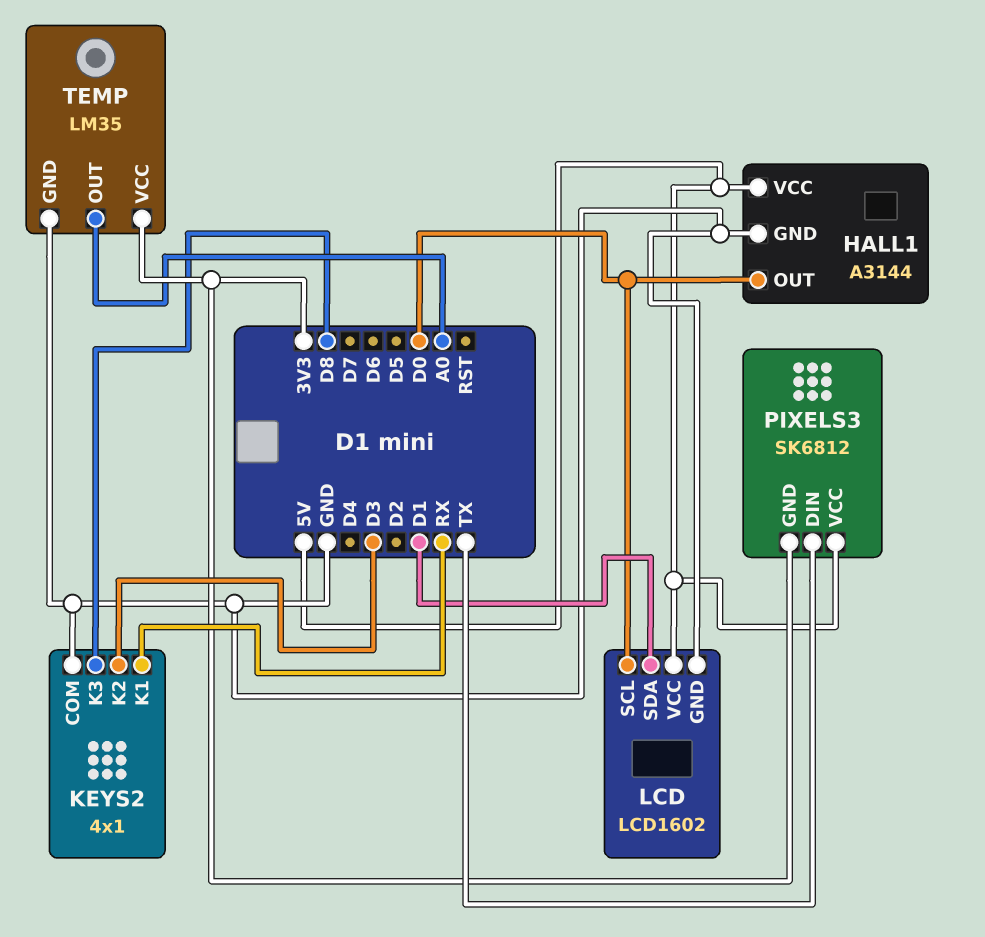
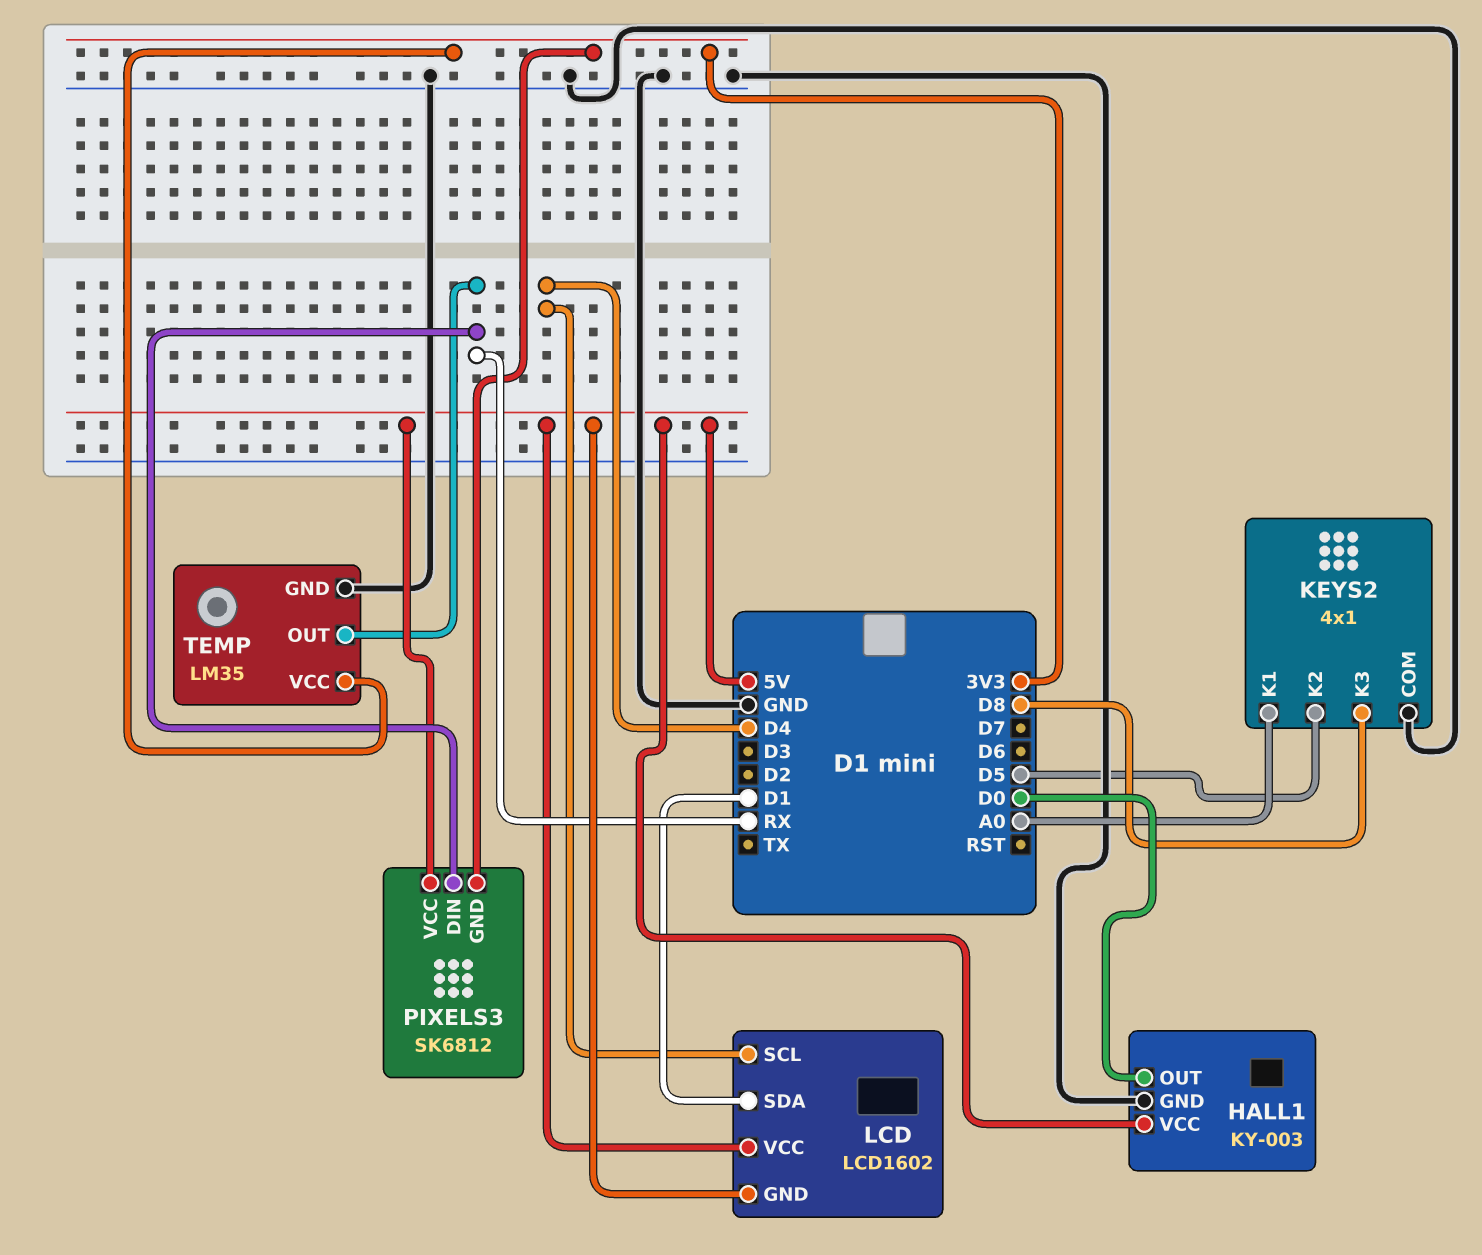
HALL1: A3144 -> KY-003
KEYS2 pin K1: RX -> A0
KEYS2 pin K2: D3 -> D5
LCD pin GND: GND -> 5V
LCD pin SCL: D0 -> D4
PIXELS3 pin DIN: TX -> RX
TEMP pin OUT: A0 -> RX

